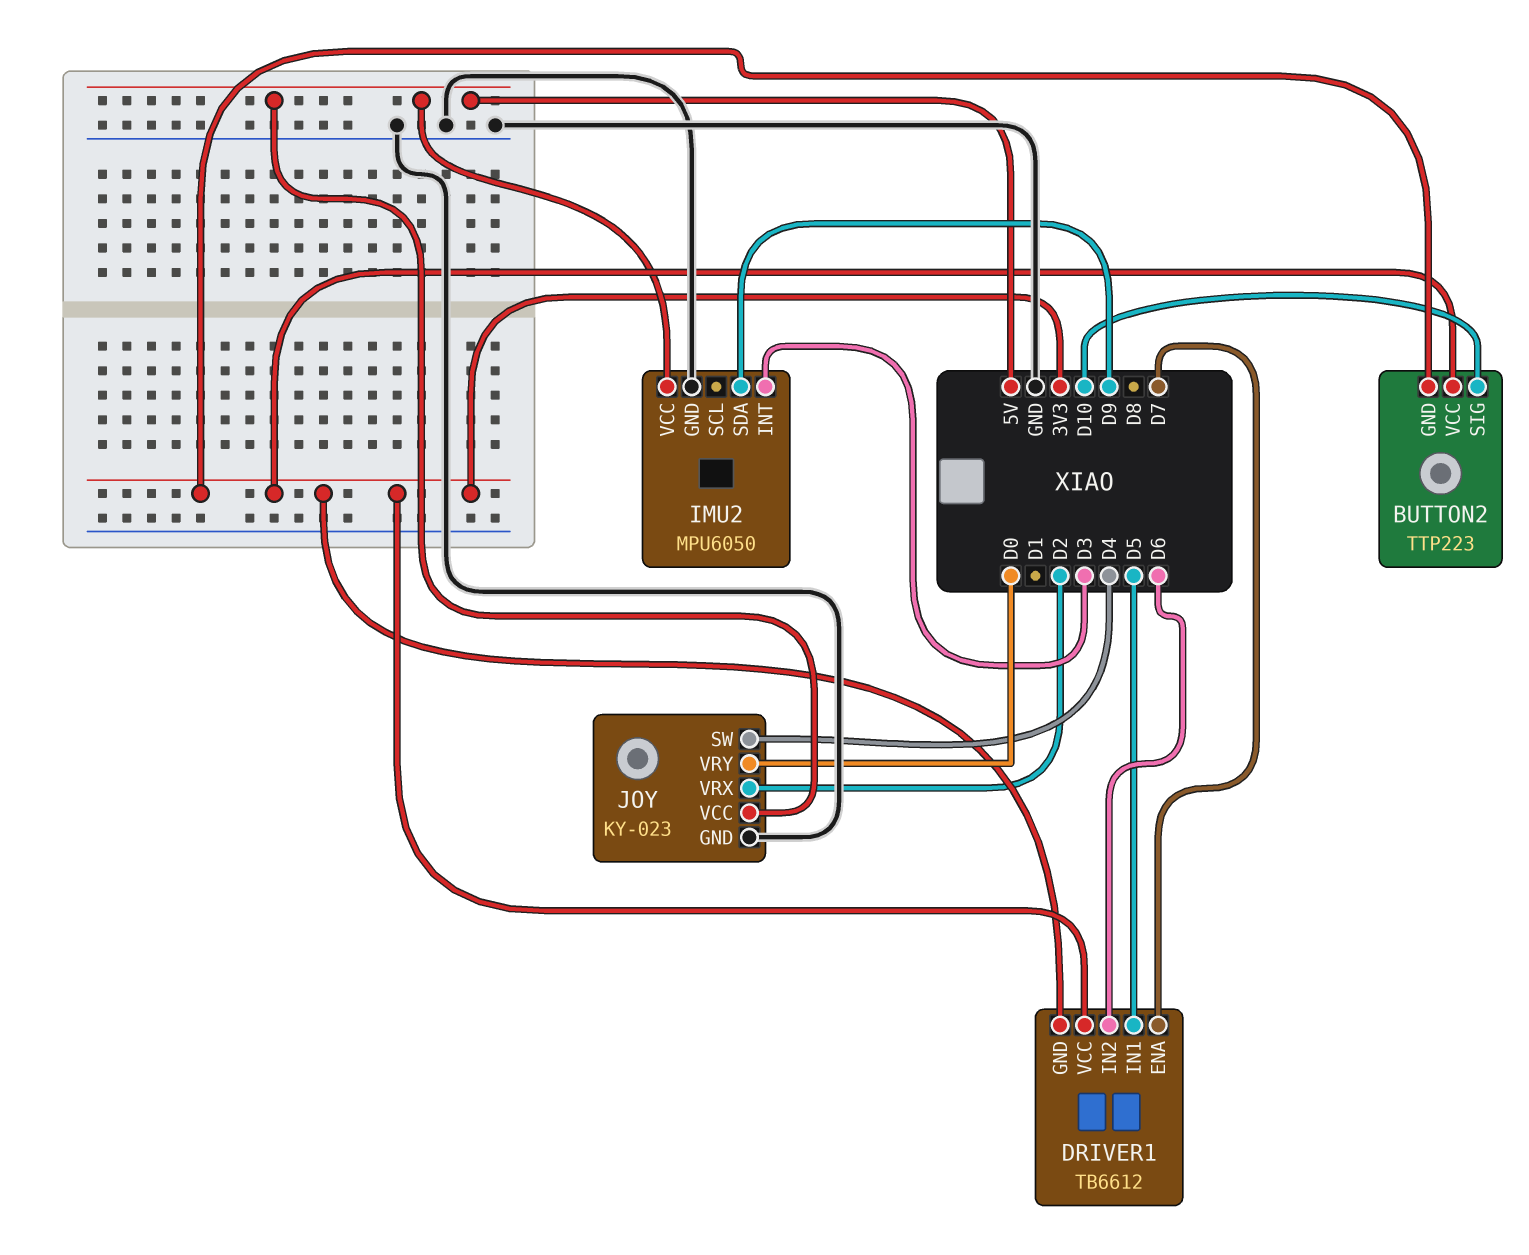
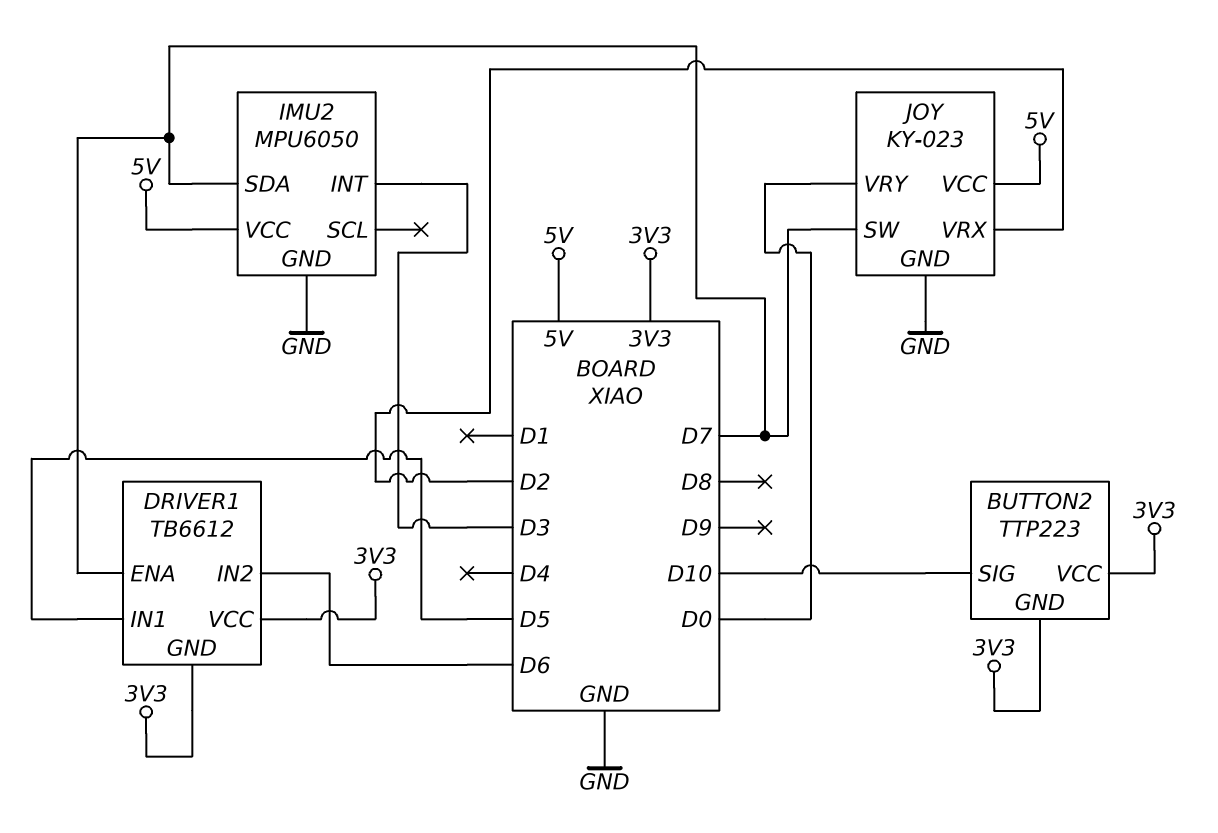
IMU2 pin SDA: D9 -> D7
JOY pin SW: D4 -> D7

